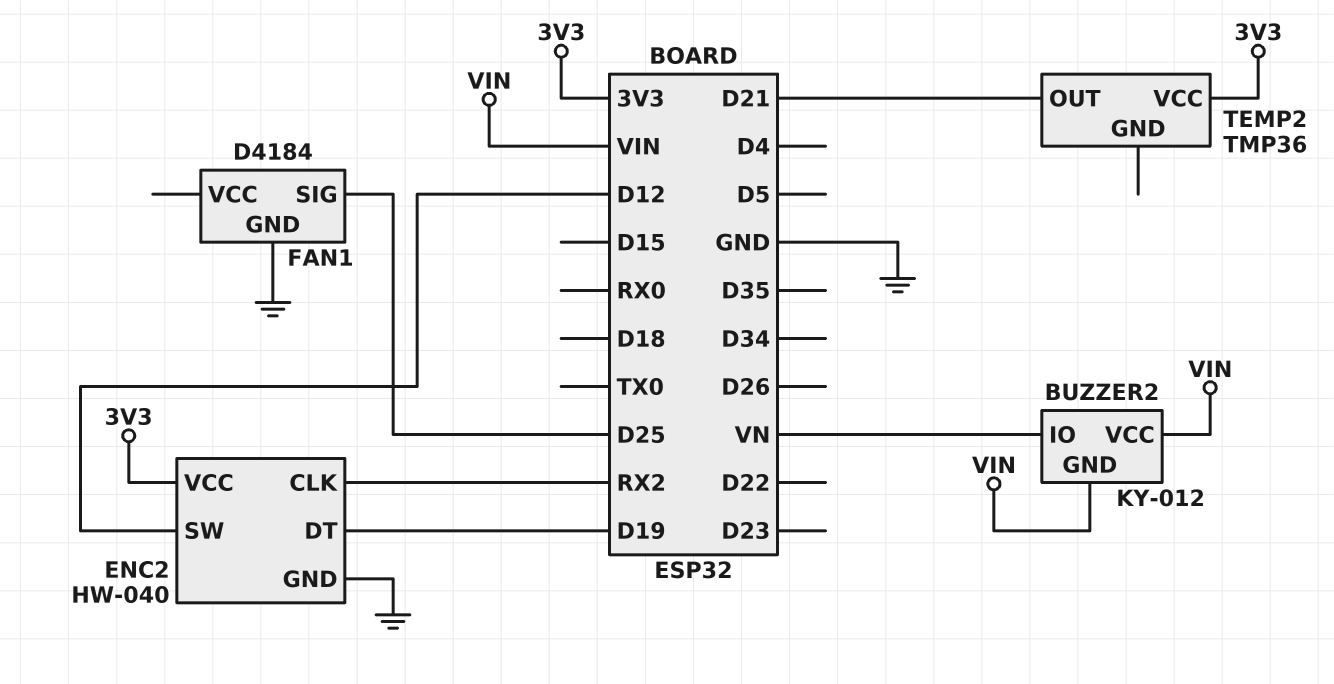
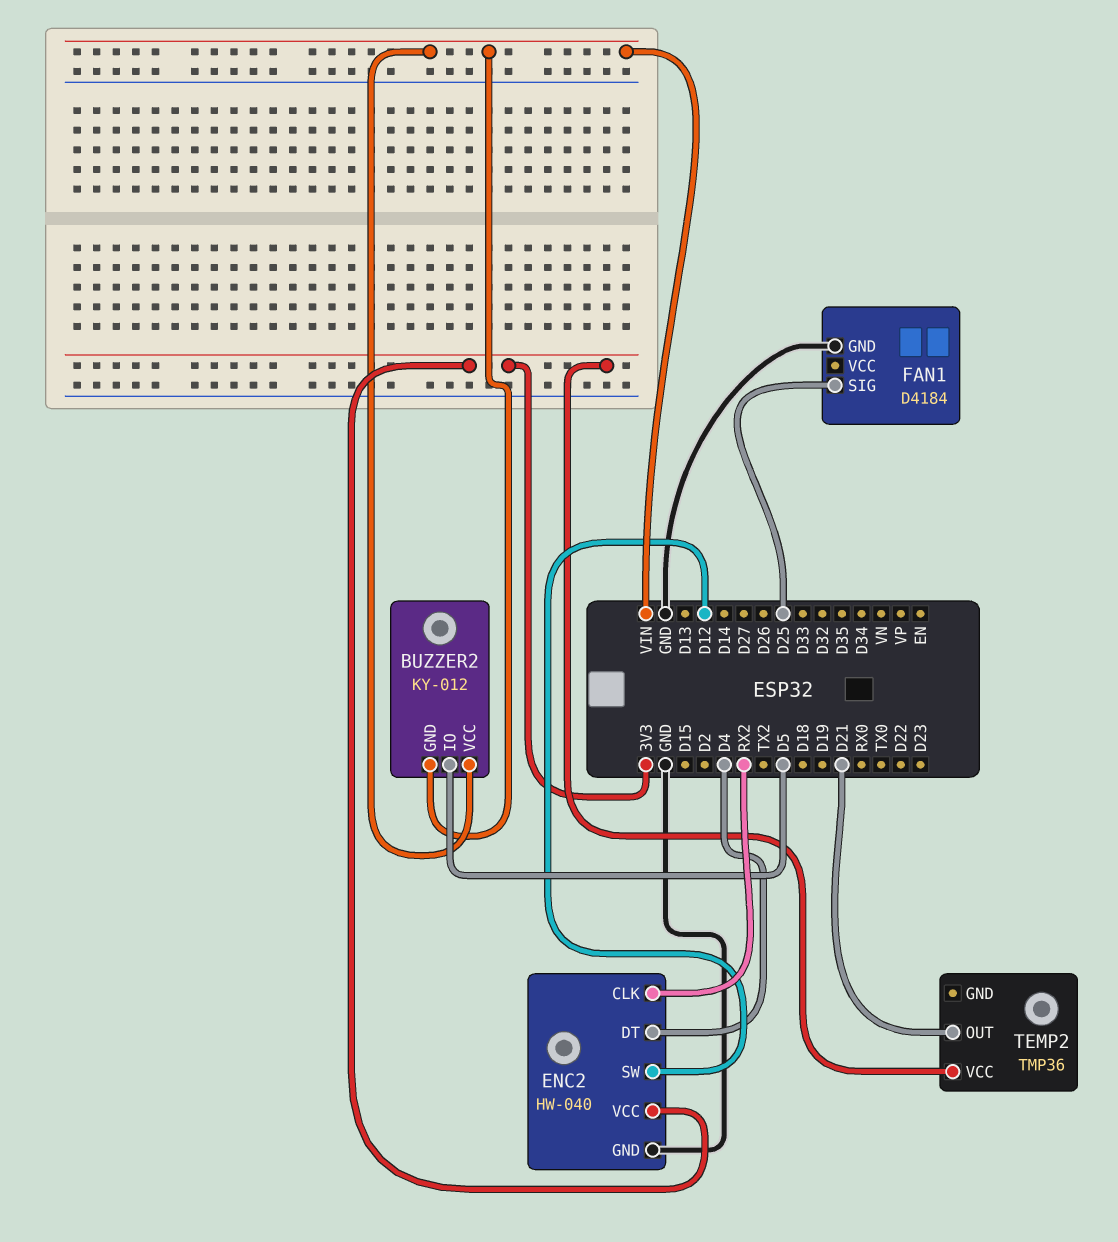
BUZZER2 pin IO: VN -> D5
ENC2 pin DT: D19 -> D4

